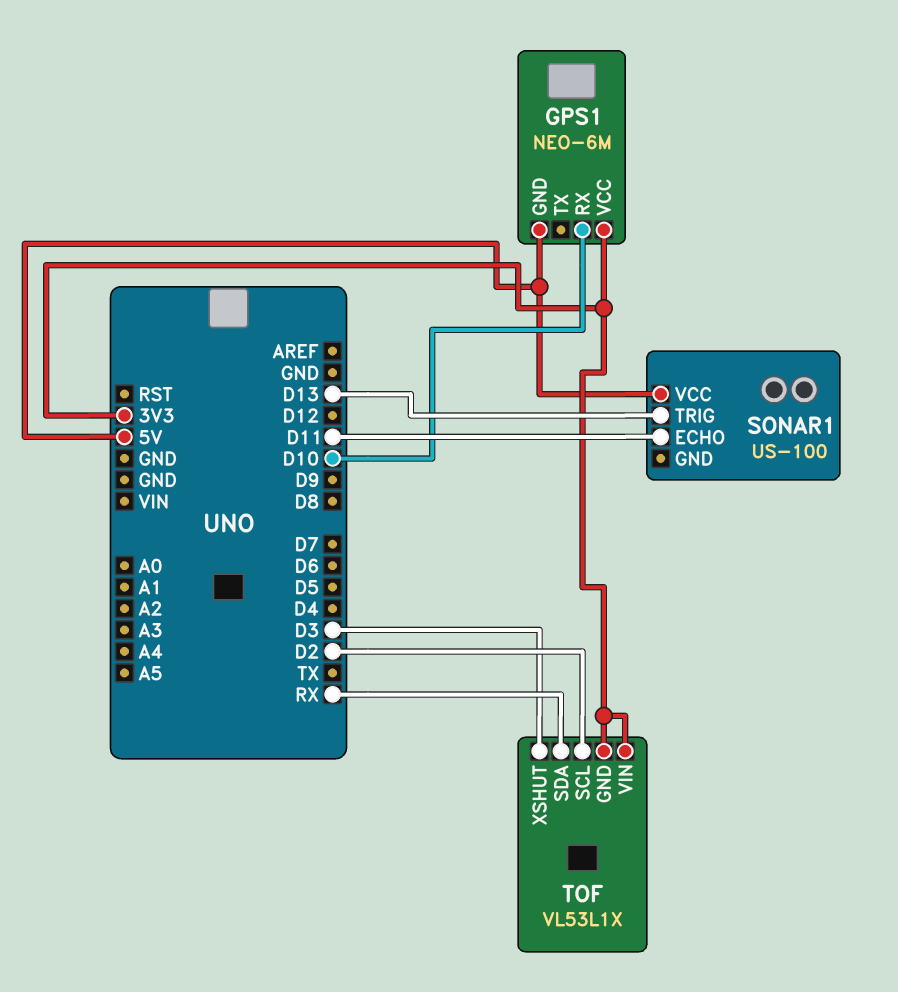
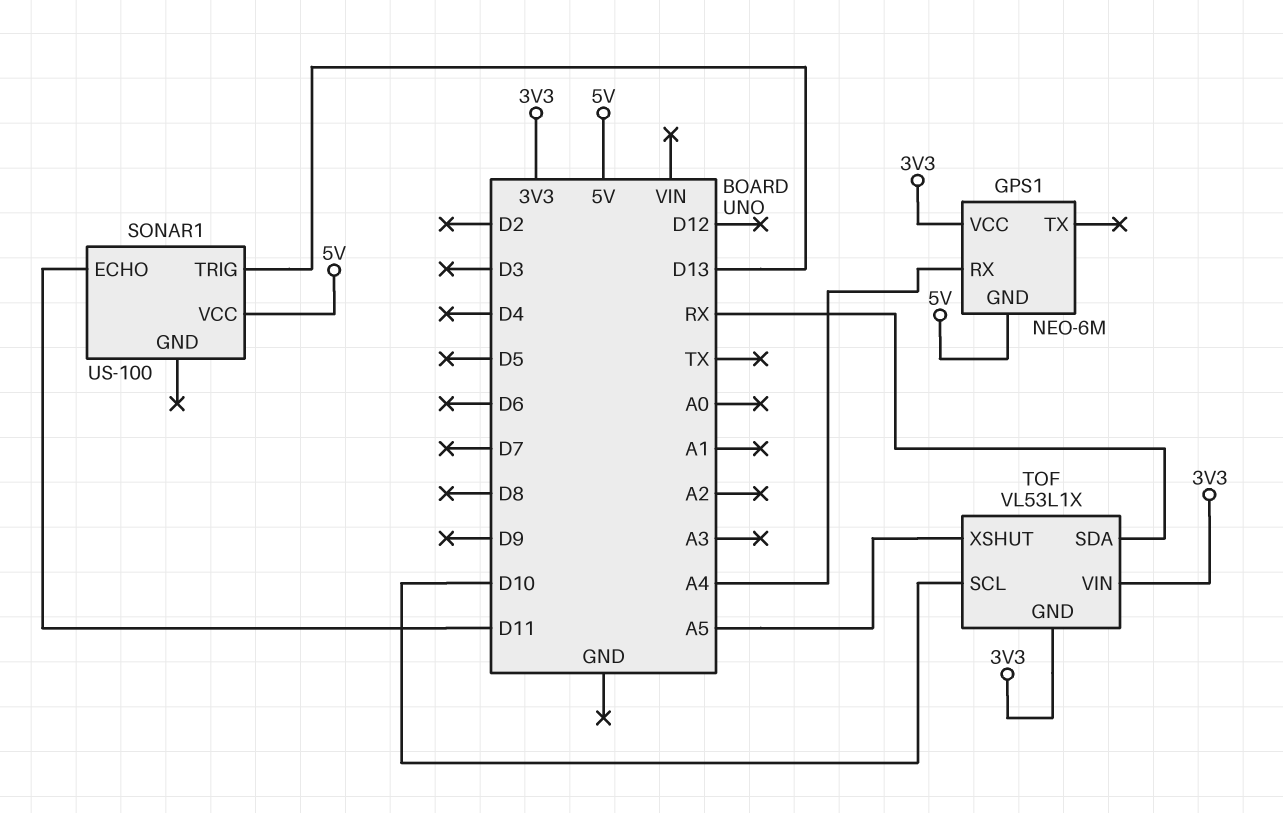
GPS1 pin RX: D10 -> A4
TOF pin SCL: D2 -> D10
TOF pin XSHUT: D3 -> A5

